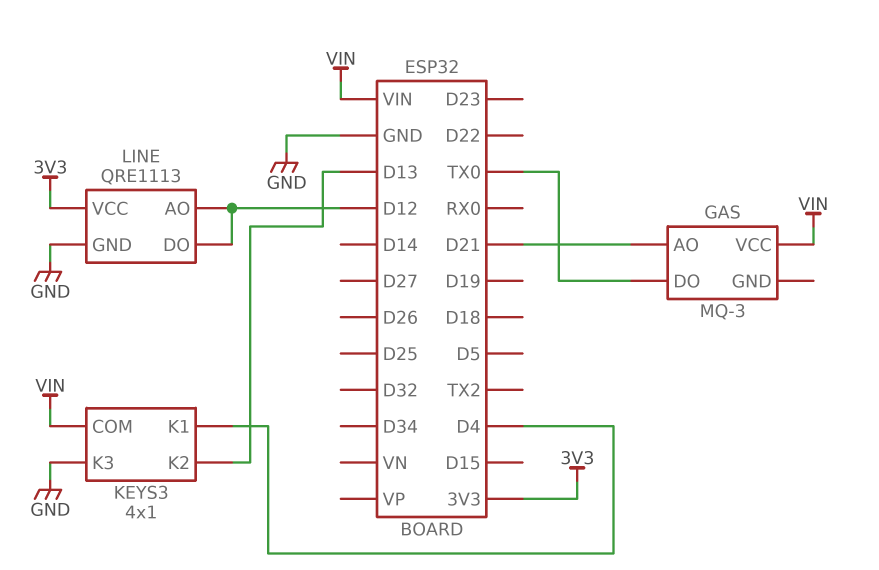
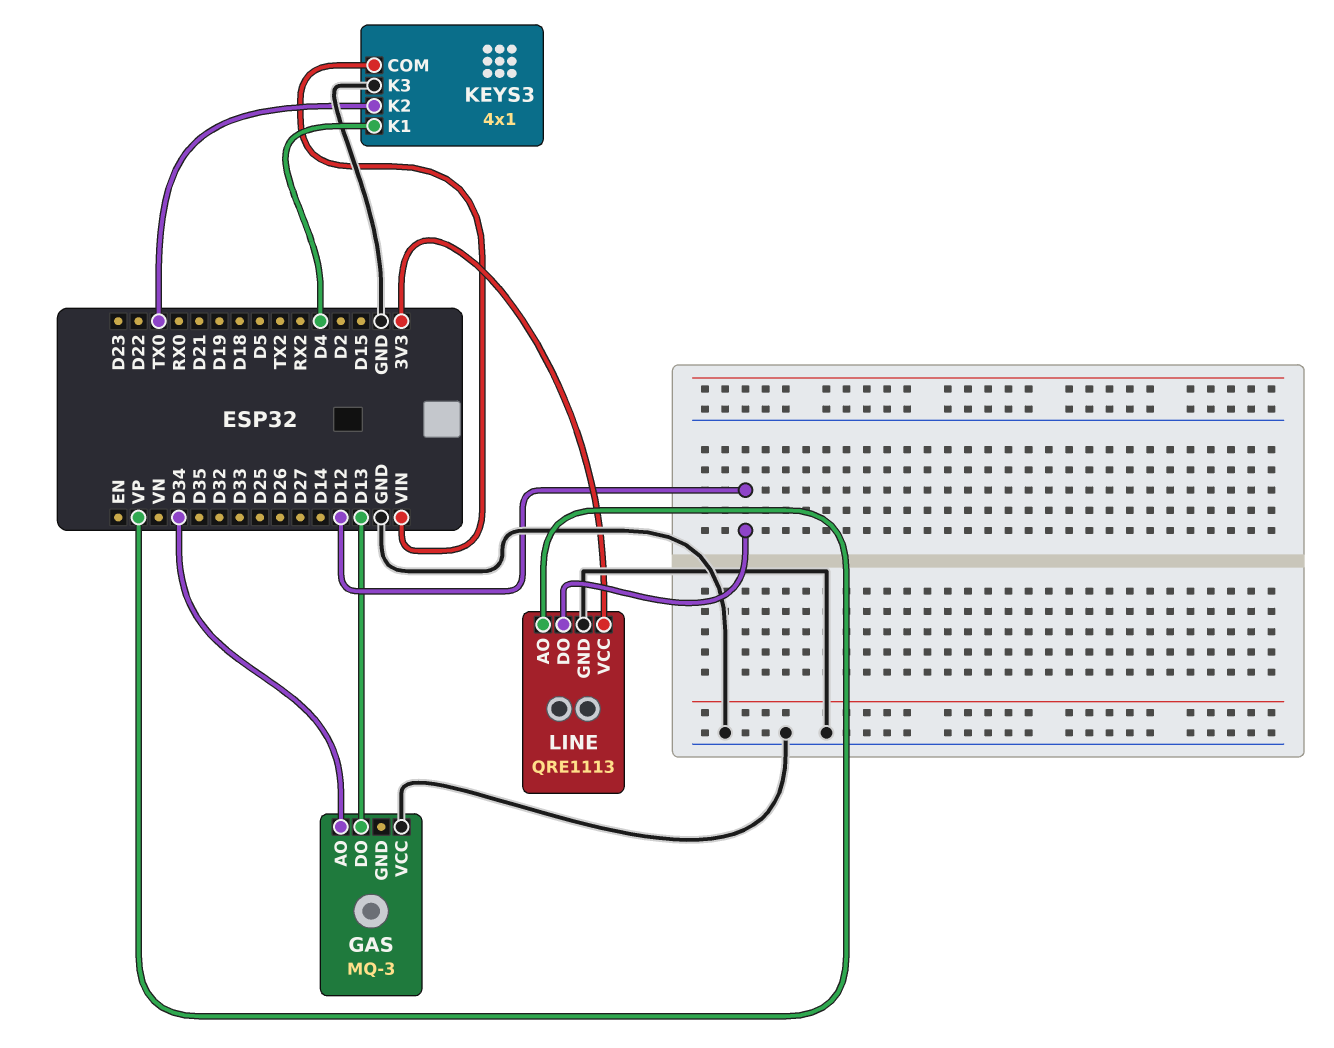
GAS pin AO: D21 -> D34
GAS pin DO: TX0 -> D13
GAS pin VCC: VIN -> GND
KEYS3 pin K2: D13 -> TX0
LINE pin AO: D12 -> VP

